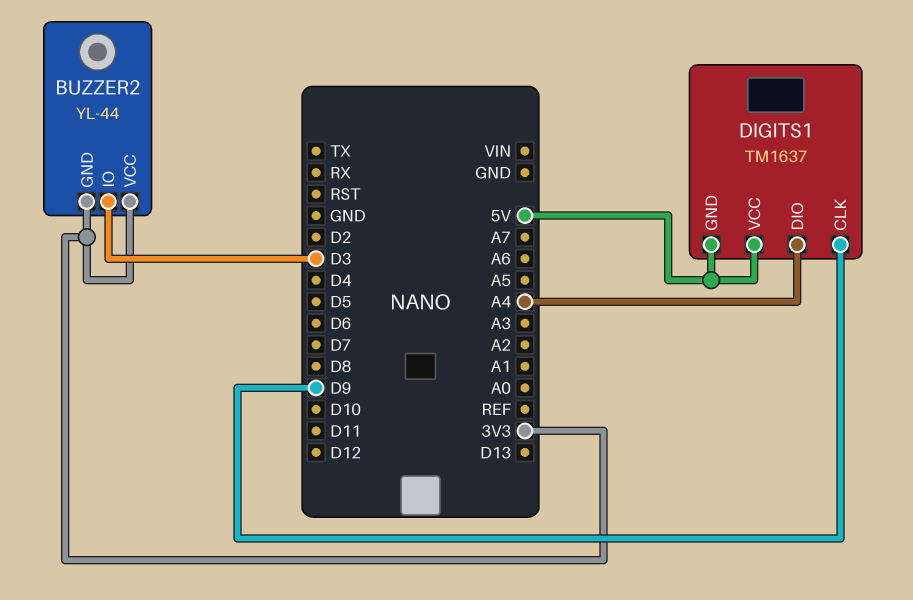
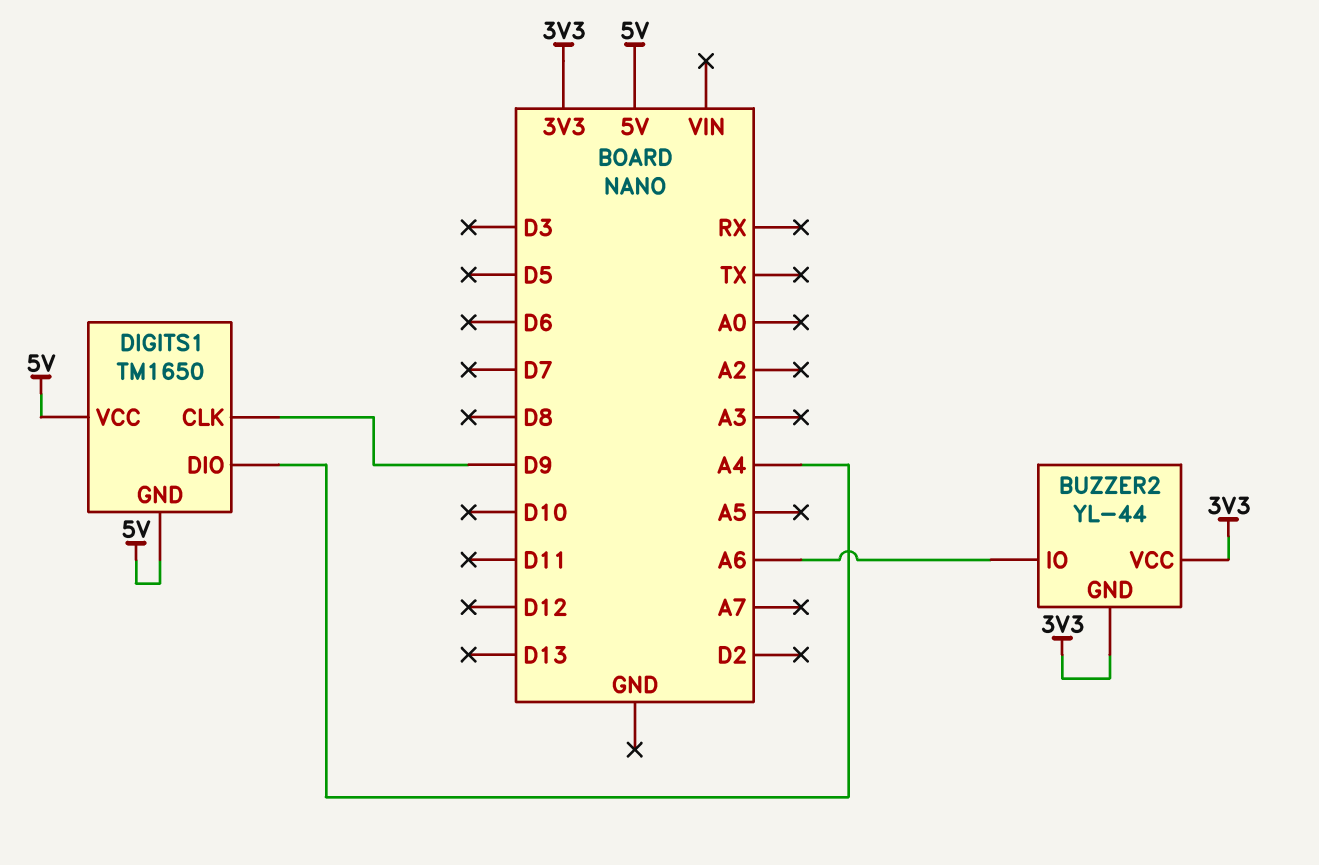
BUZZER2 pin IO: D3 -> A6
DIGITS1: TM1637 -> TM1650

